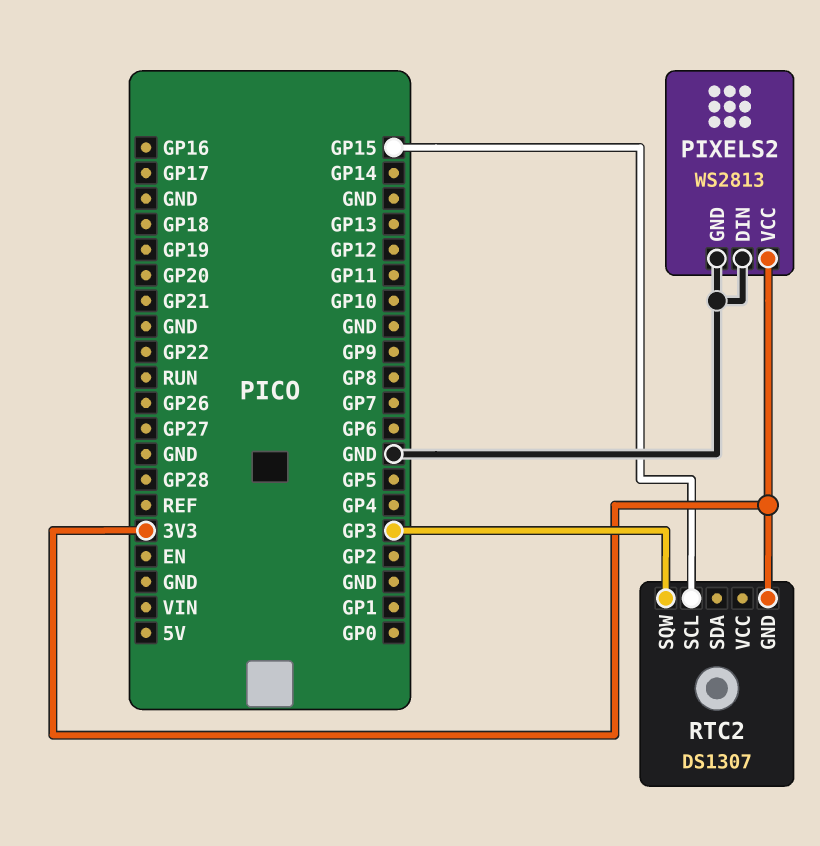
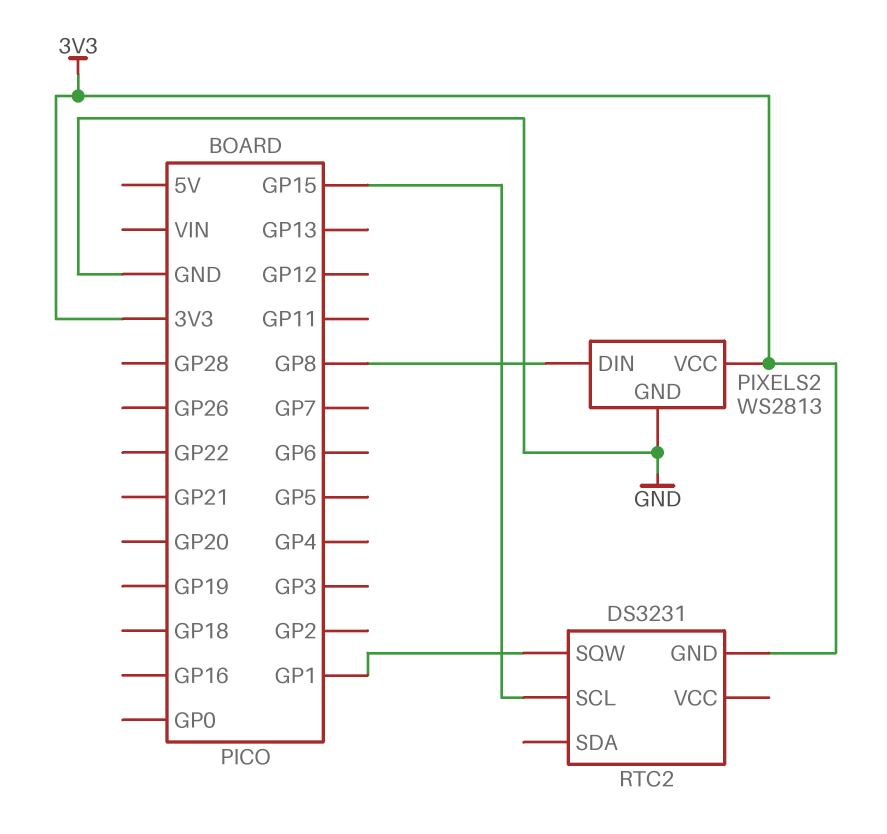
PIXELS2 pin DIN: GND -> GP8
RTC2: DS1307 -> DS3231
RTC2 pin SQW: GP3 -> GP1

